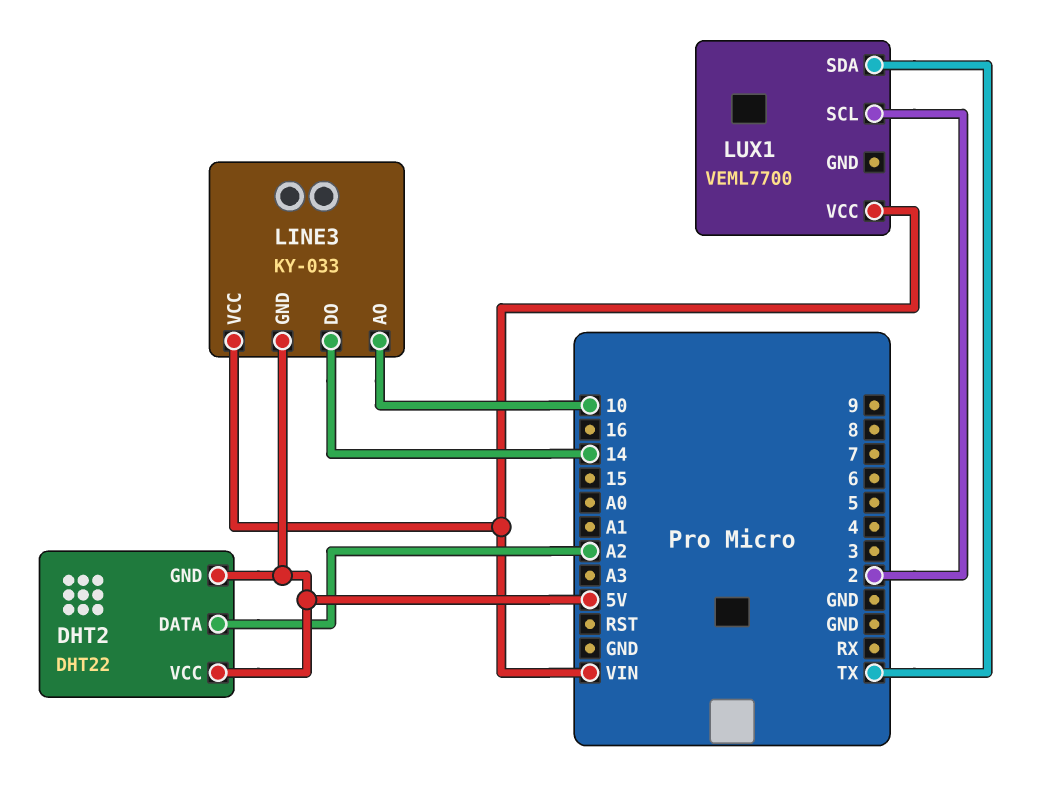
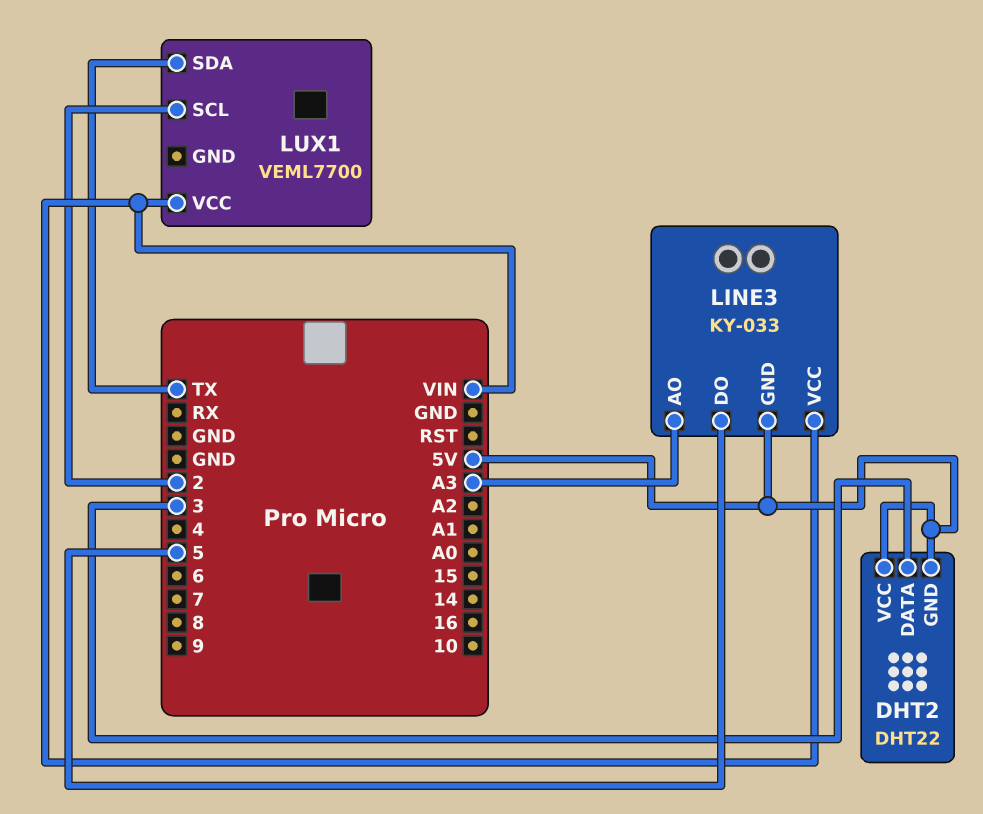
DHT2 pin DATA: A2 -> 3
LINE3 pin AO: 10 -> A3
LINE3 pin DO: 14 -> 5

